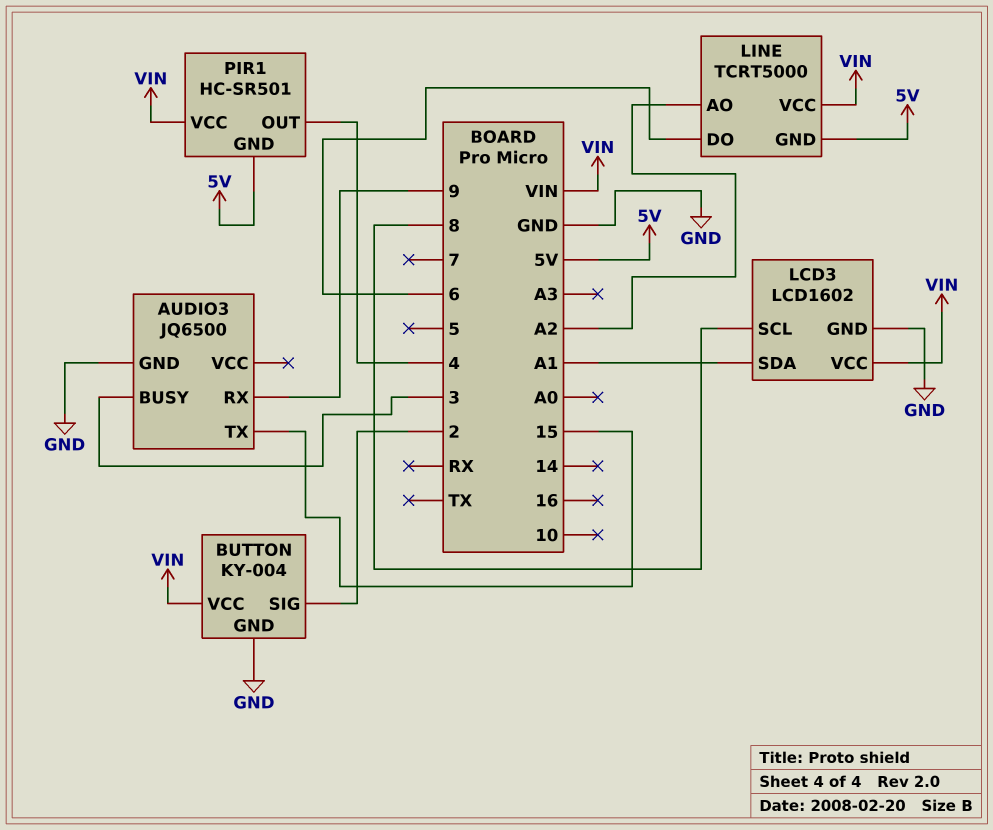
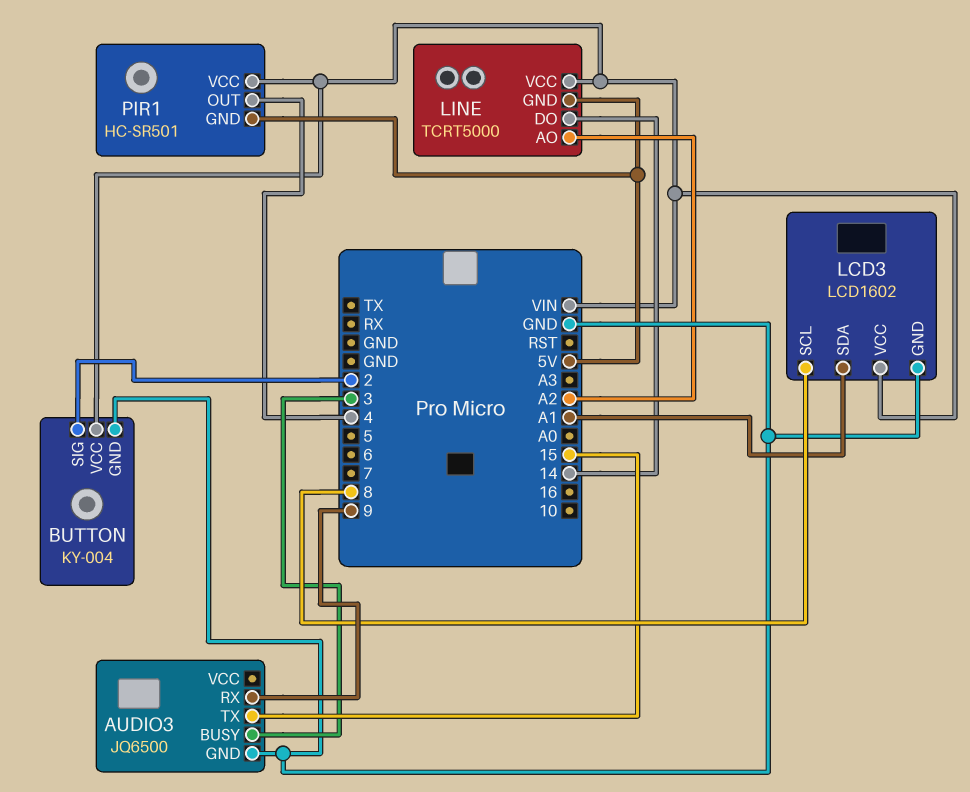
LINE pin DO: 6 -> 14

